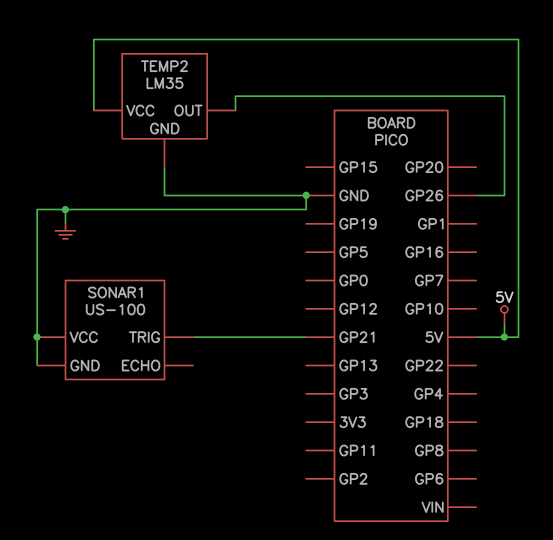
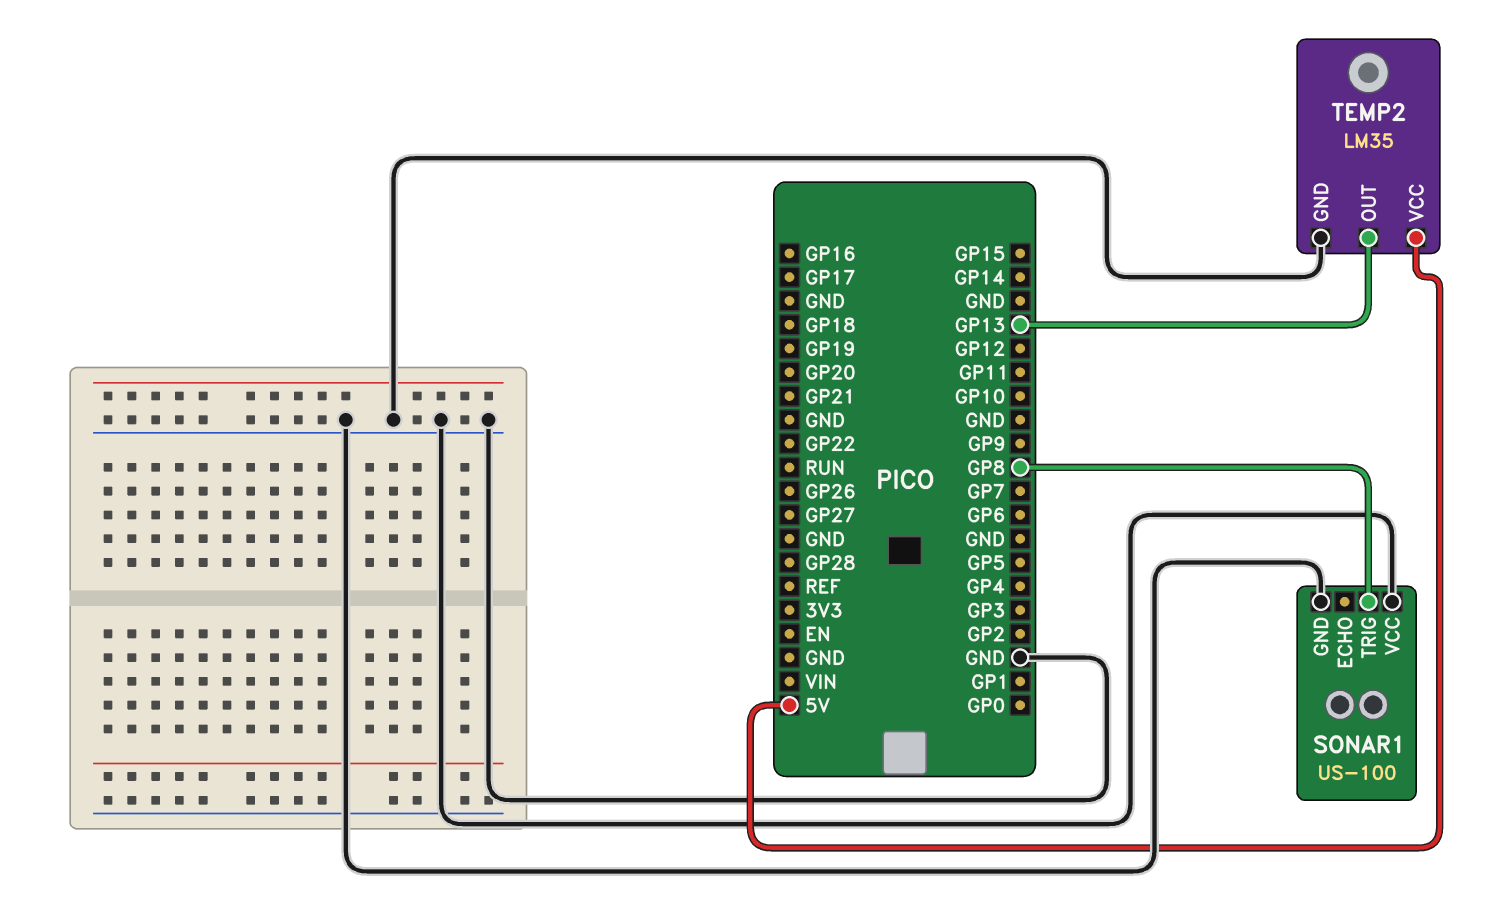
SONAR1 pin TRIG: GP21 -> GP8
TEMP2 pin OUT: GP26 -> GP13

